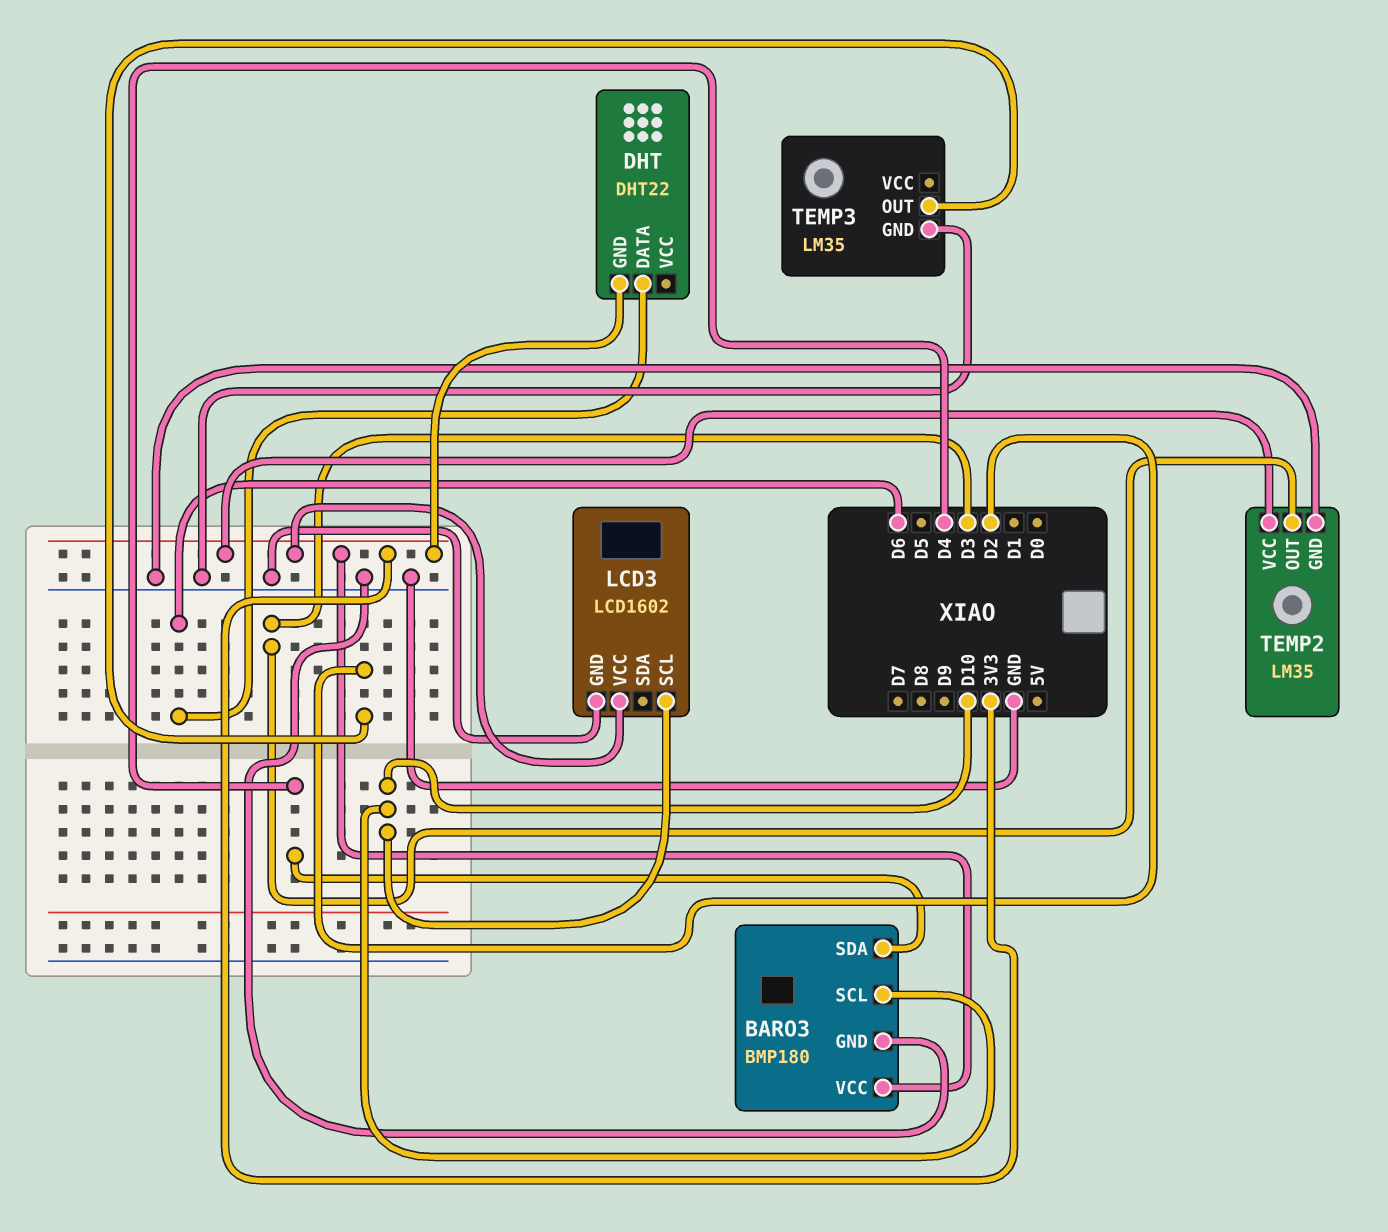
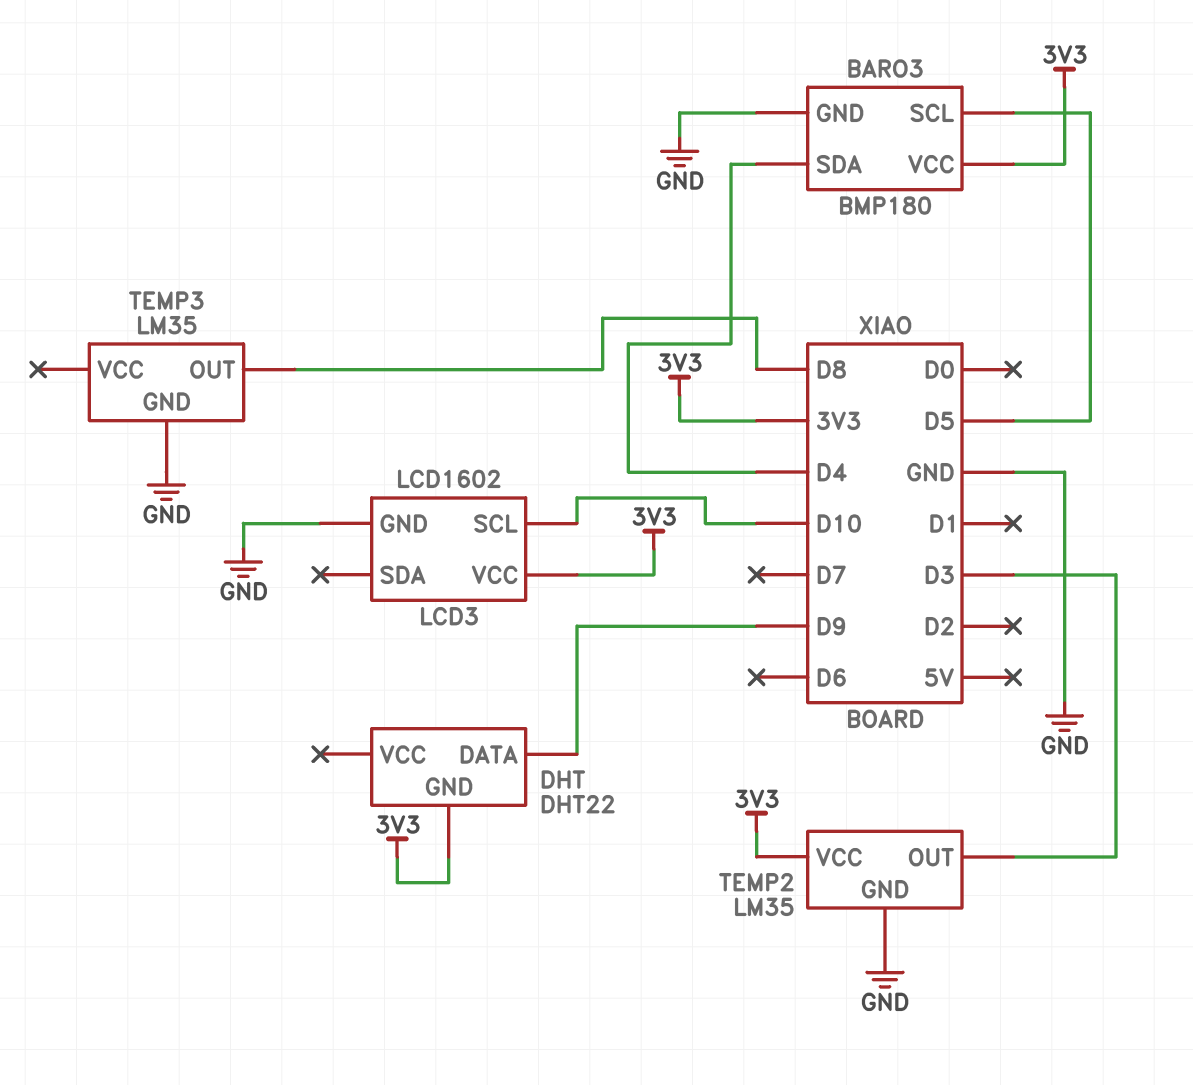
BARO3 pin SCL: D10 -> D5
DHT pin DATA: D6 -> D9
TEMP3 pin OUT: D2 -> D8

